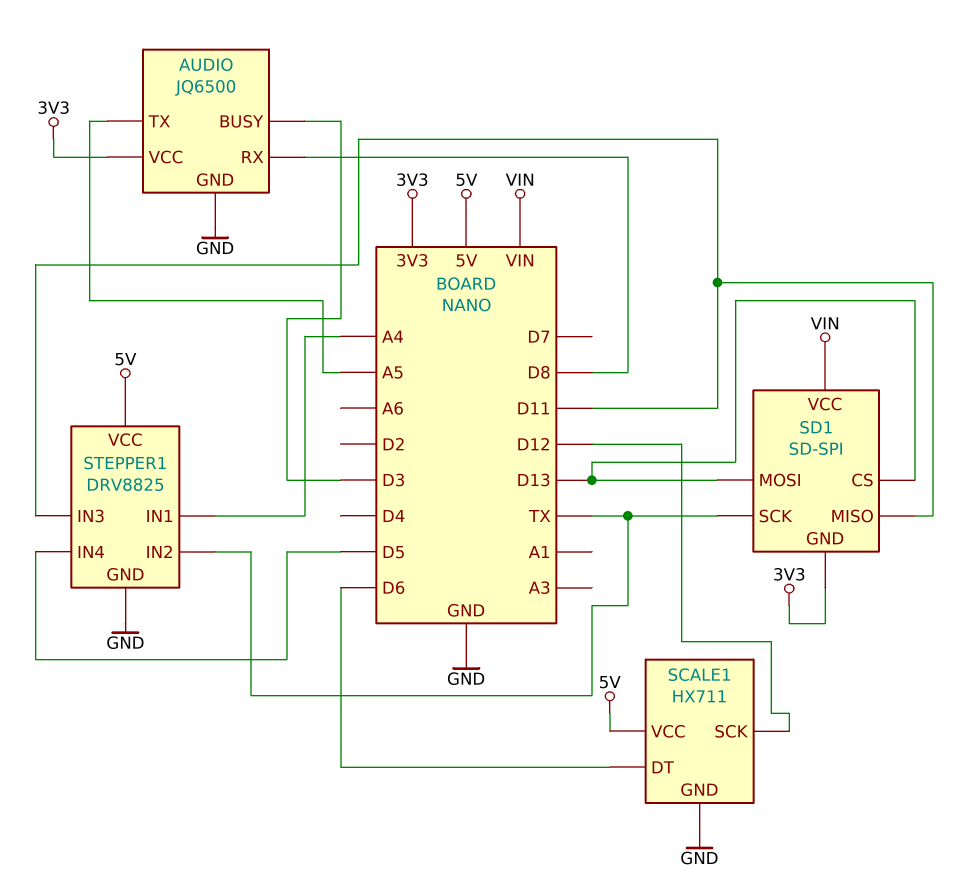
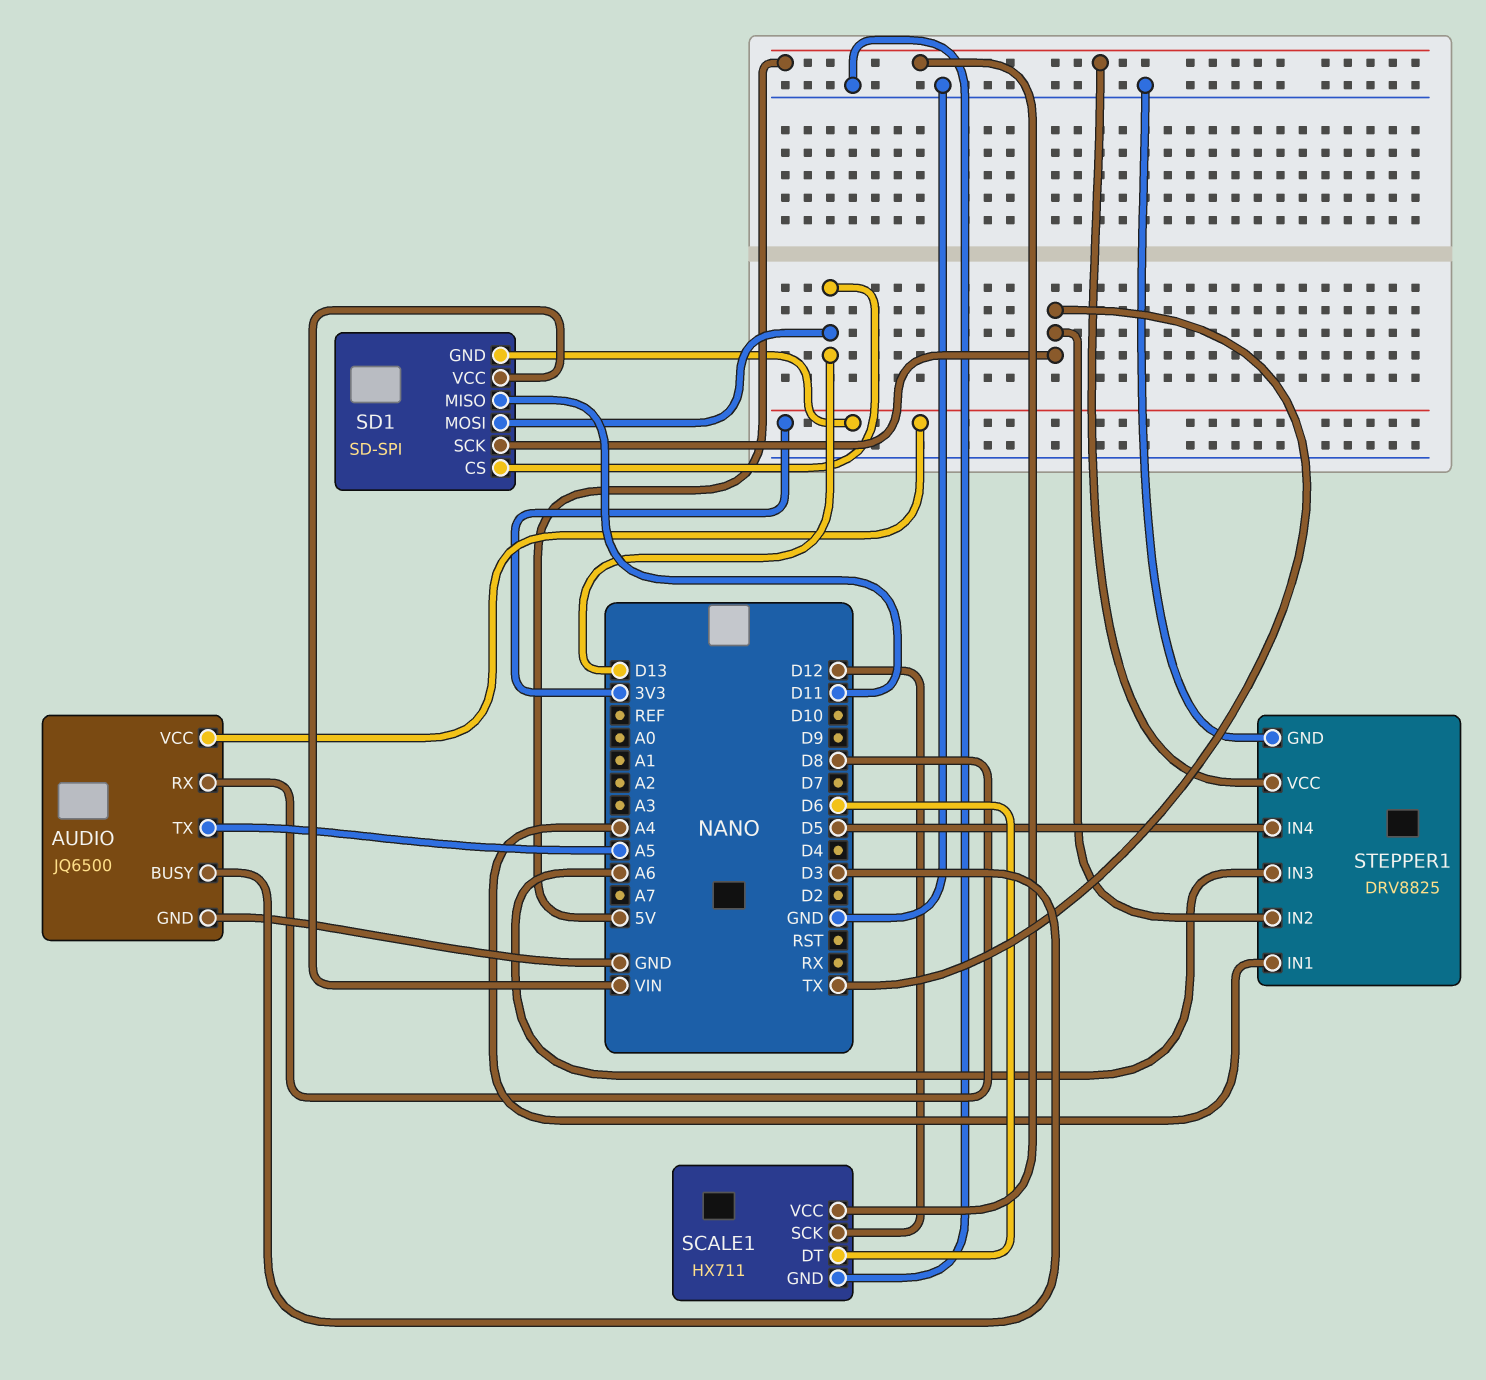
STEPPER1 pin IN3: D11 -> A6

